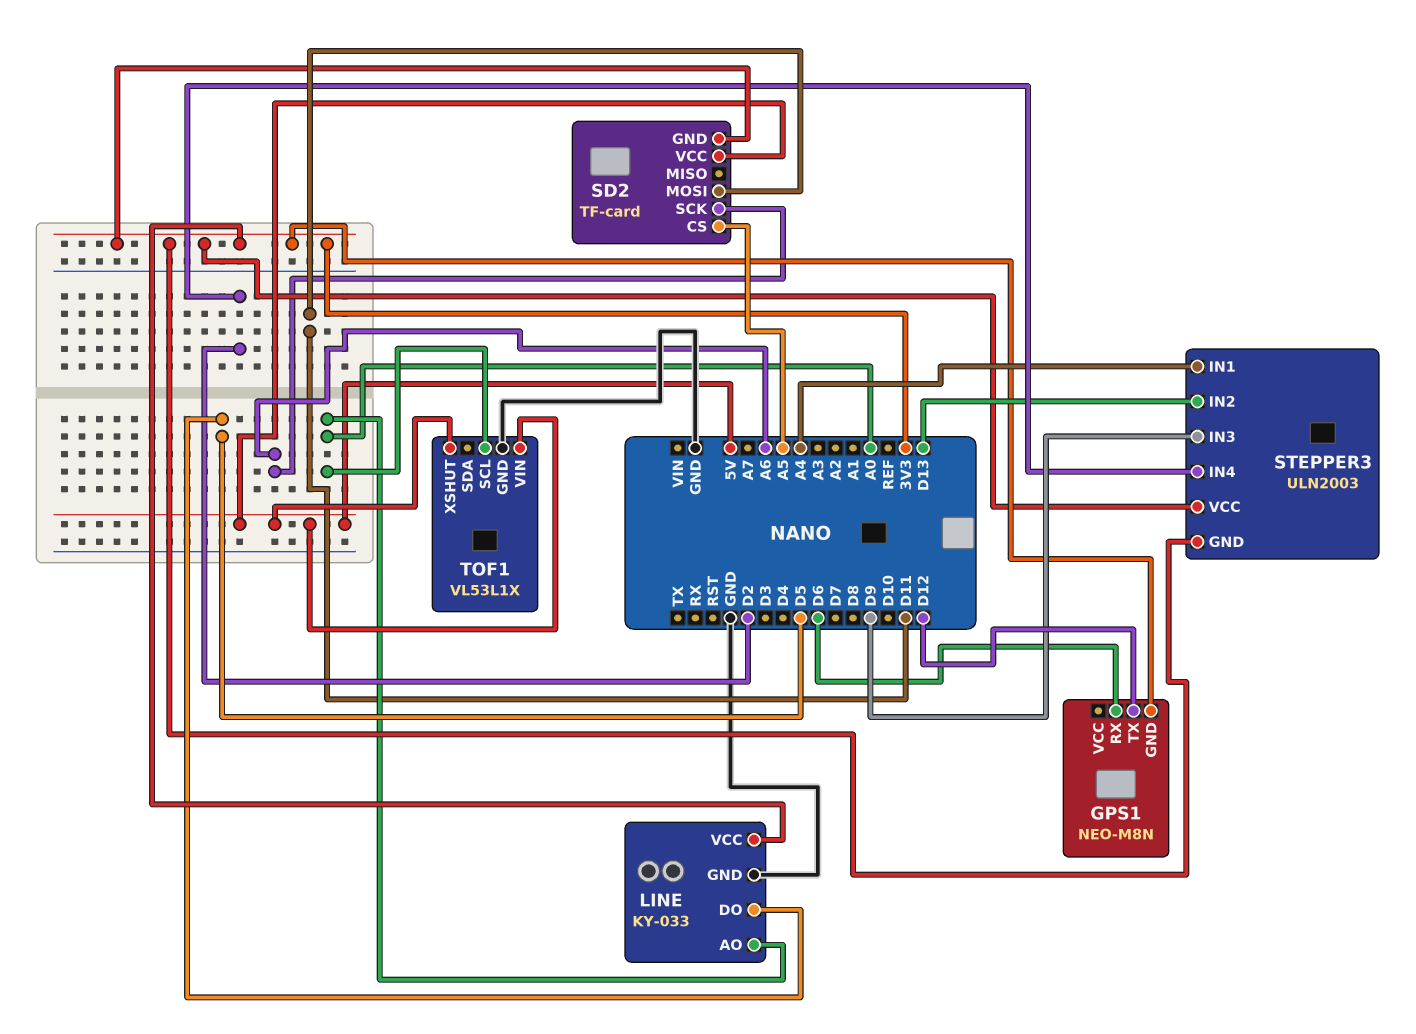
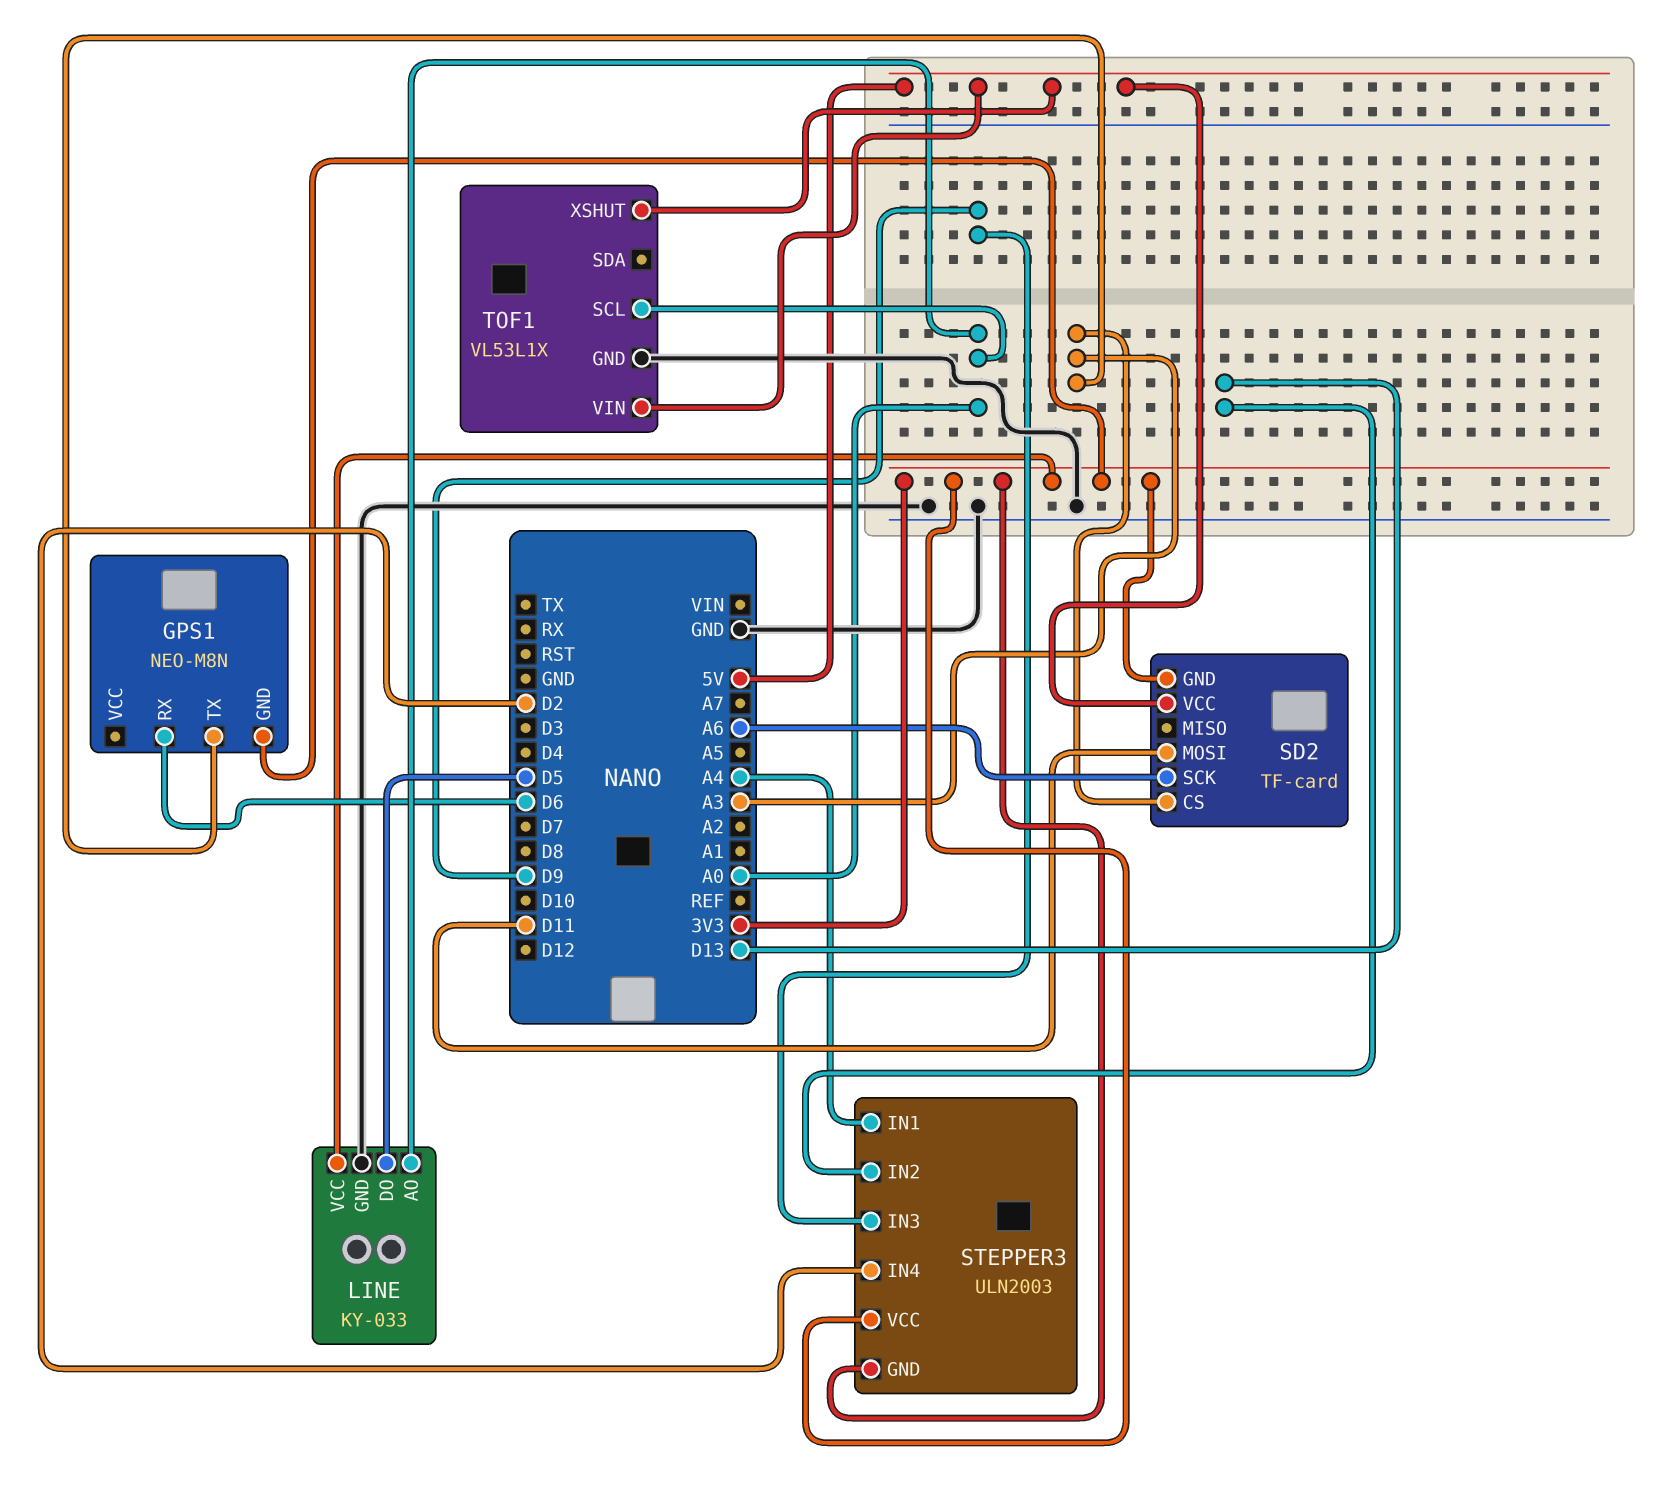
GPS1 pin TX: D12 -> A3
SD2 pin CS: A5 -> A3

